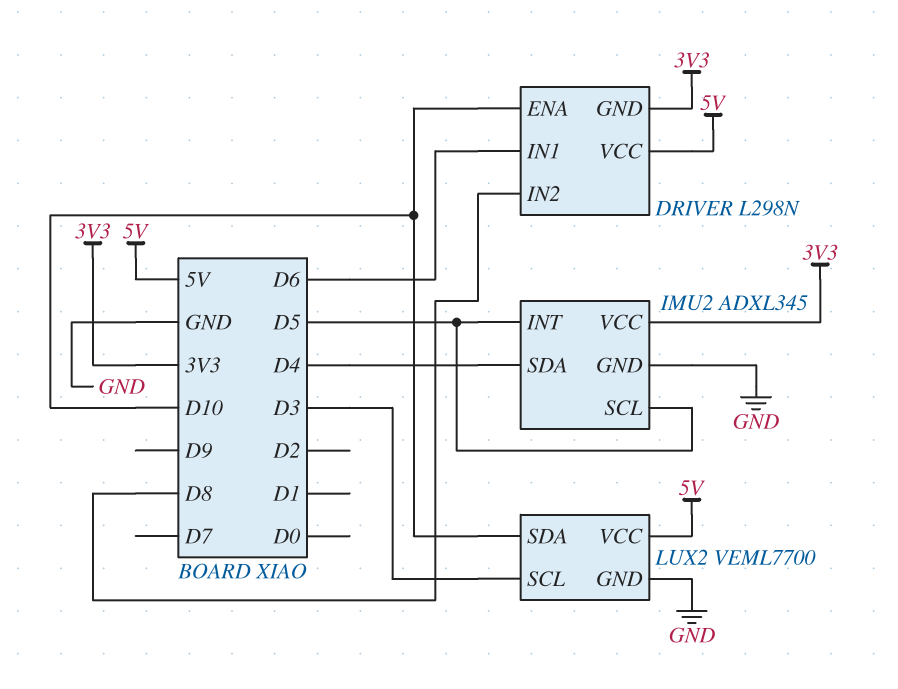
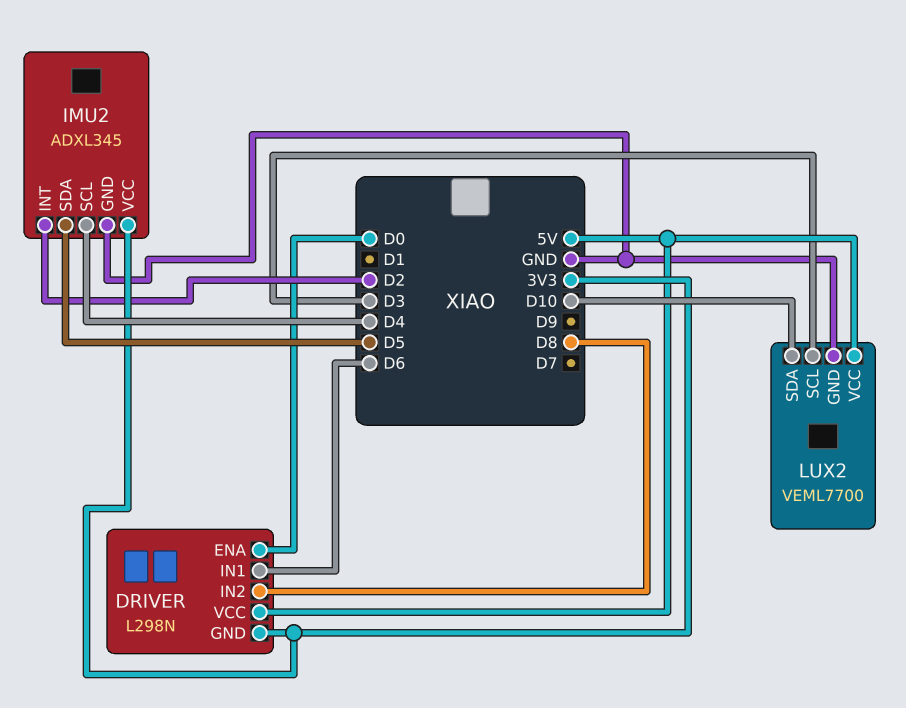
DRIVER pin ENA: D10 -> D0
IMU2 pin INT: D5 -> D2
IMU2 pin SCL: D5 -> D4
IMU2 pin SDA: D4 -> D5

